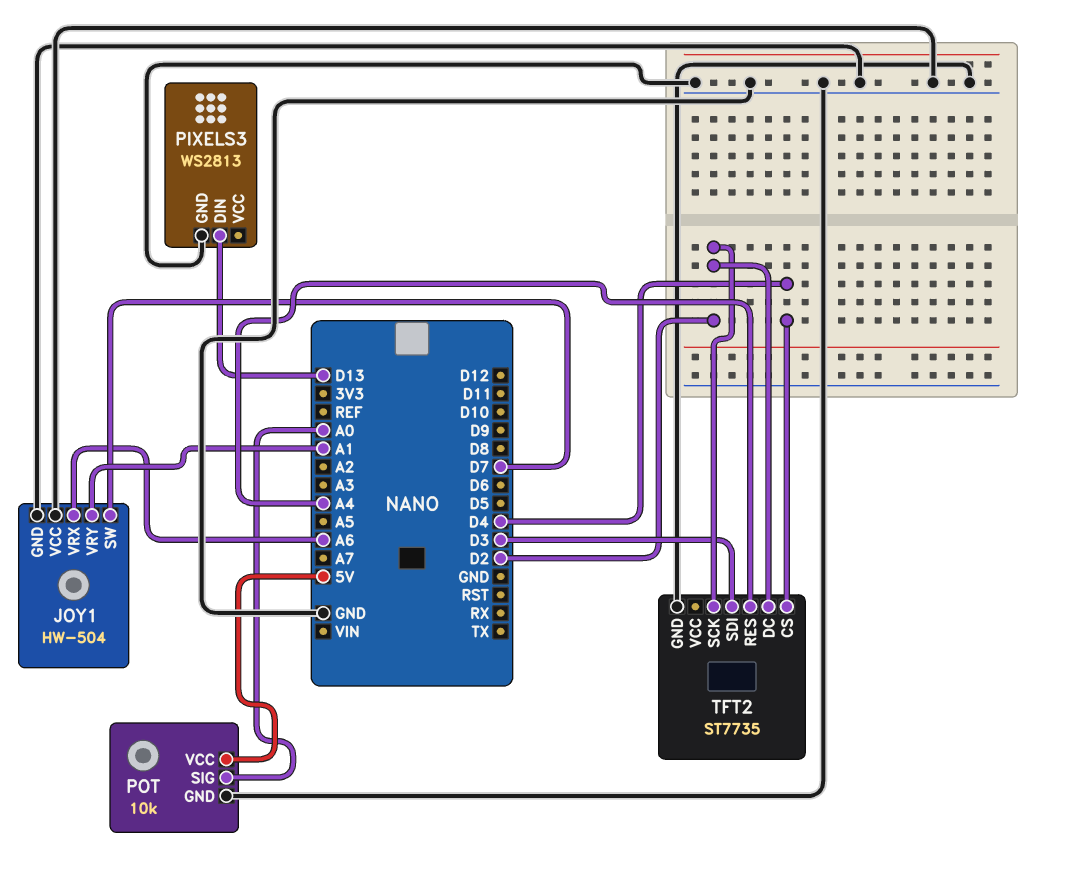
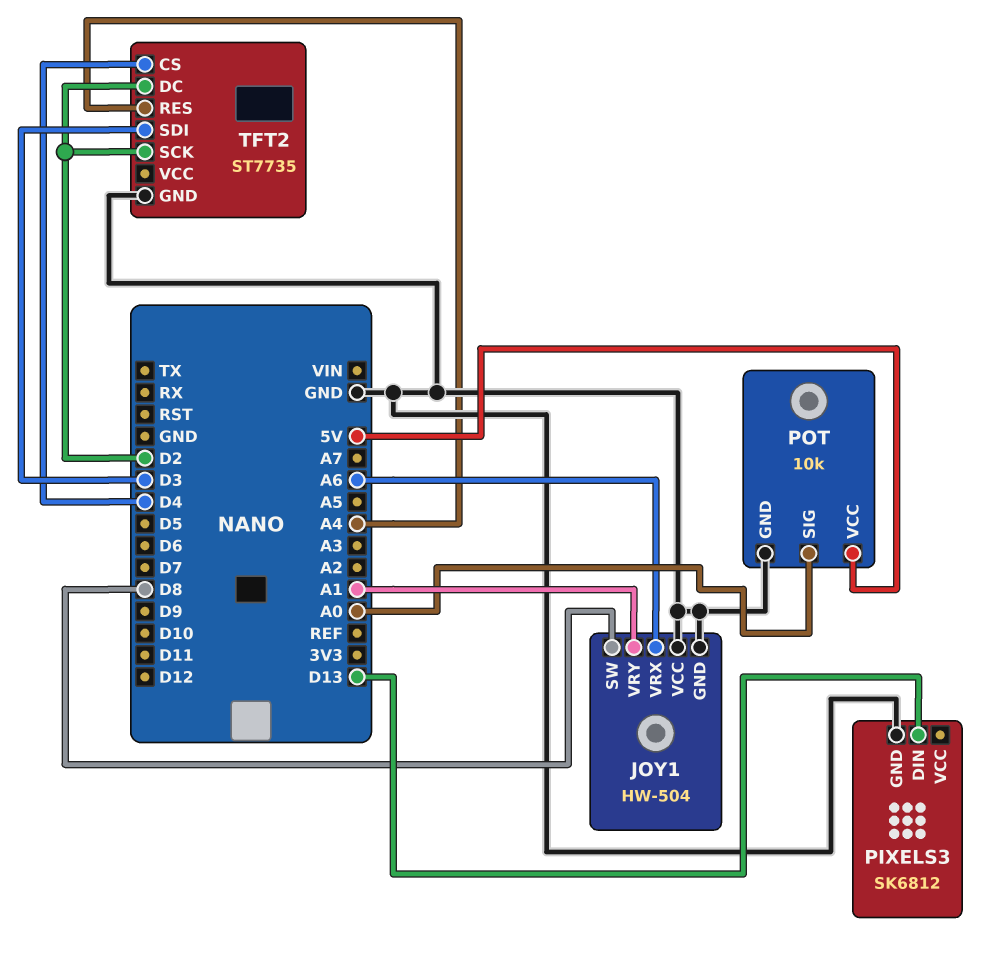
JOY1 pin SW: D7 -> D8
PIXELS3: WS2813 -> SK6812

